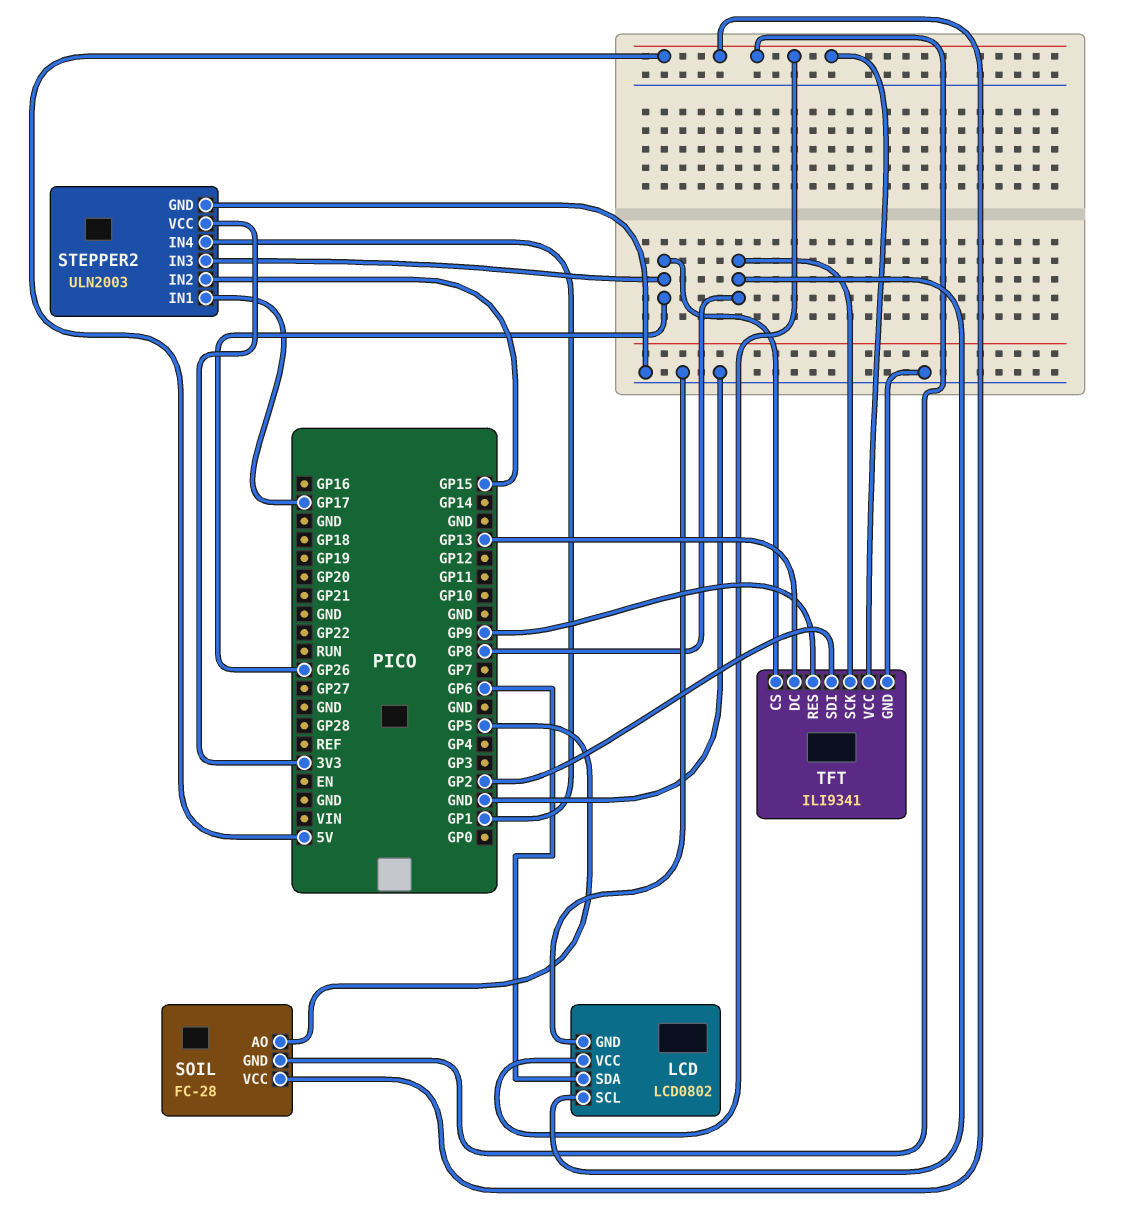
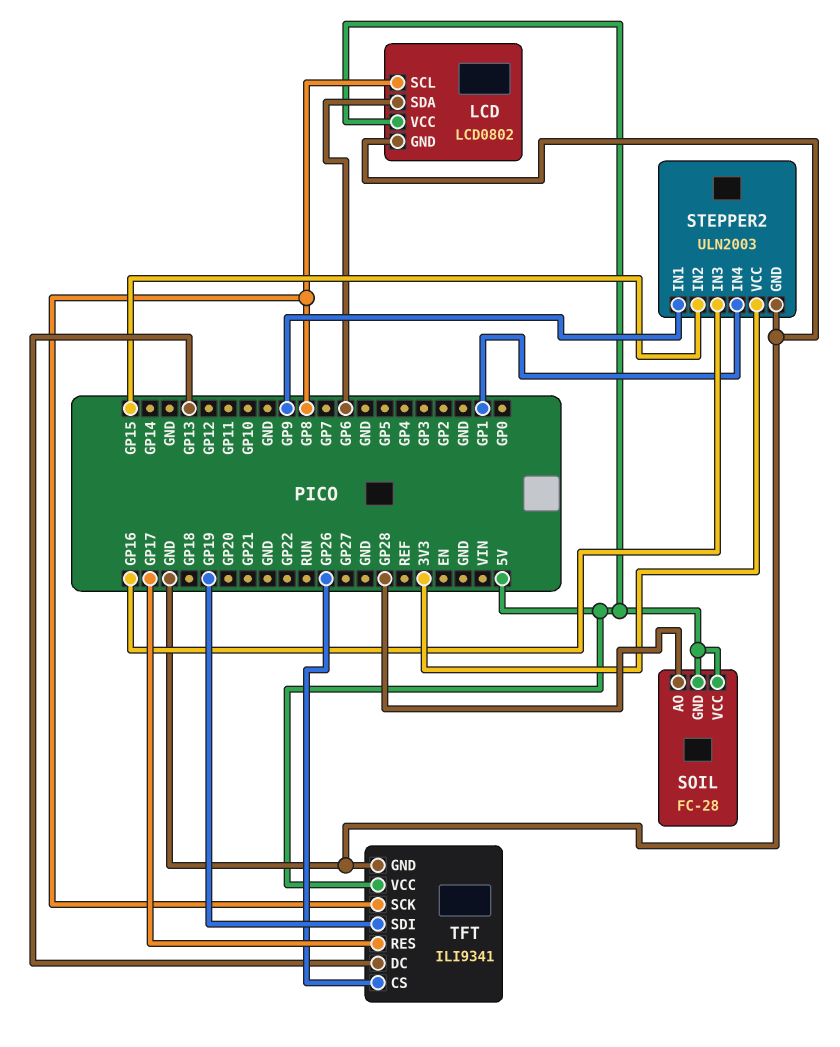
SOIL pin AO: GP5 -> GP28
STEPPER2 pin IN1: GP17 -> GP9
STEPPER2 pin IN3: GP26 -> GP16
TFT pin RES: GP9 -> GP17
TFT pin SDI: GP2 -> GP19

